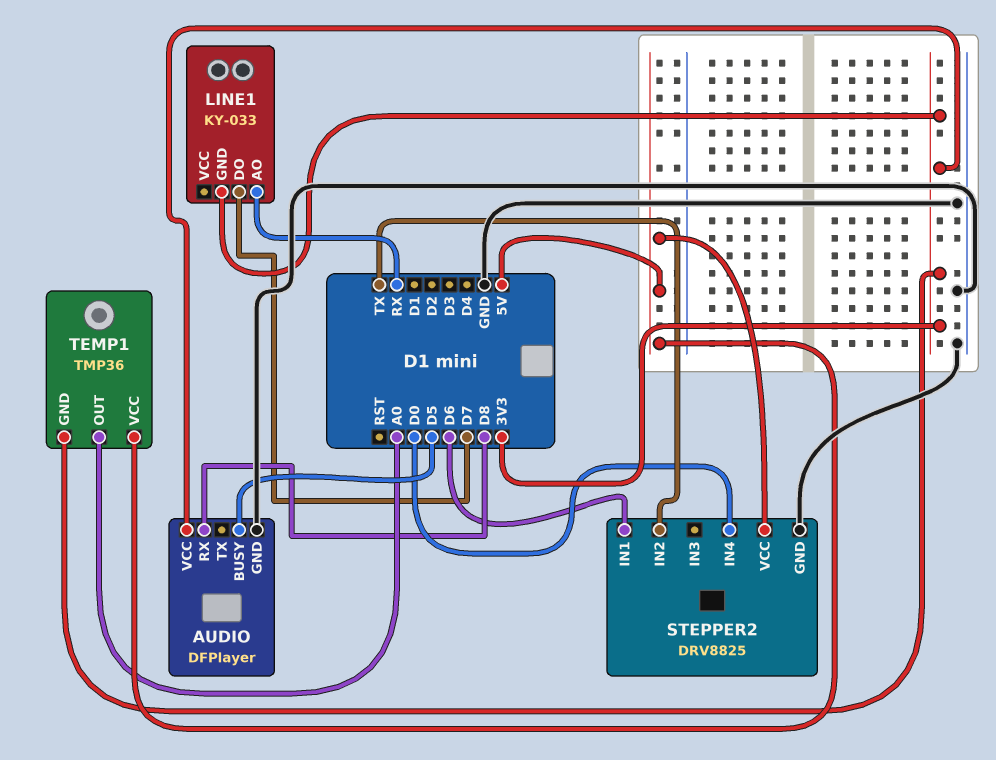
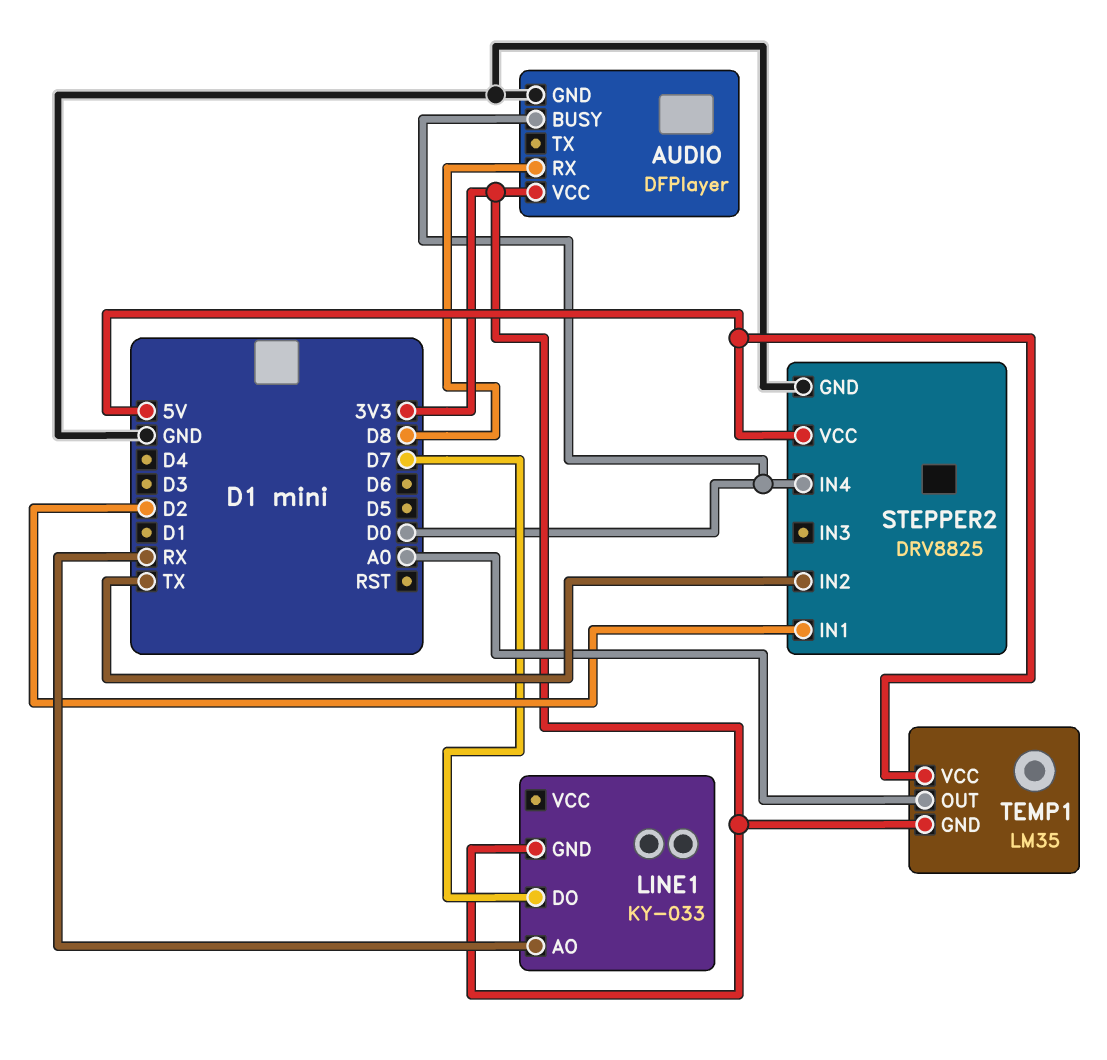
AUDIO pin BUSY: D5 -> D0
STEPPER2 pin IN1: D6 -> D2
TEMP1: TMP36 -> LM35

